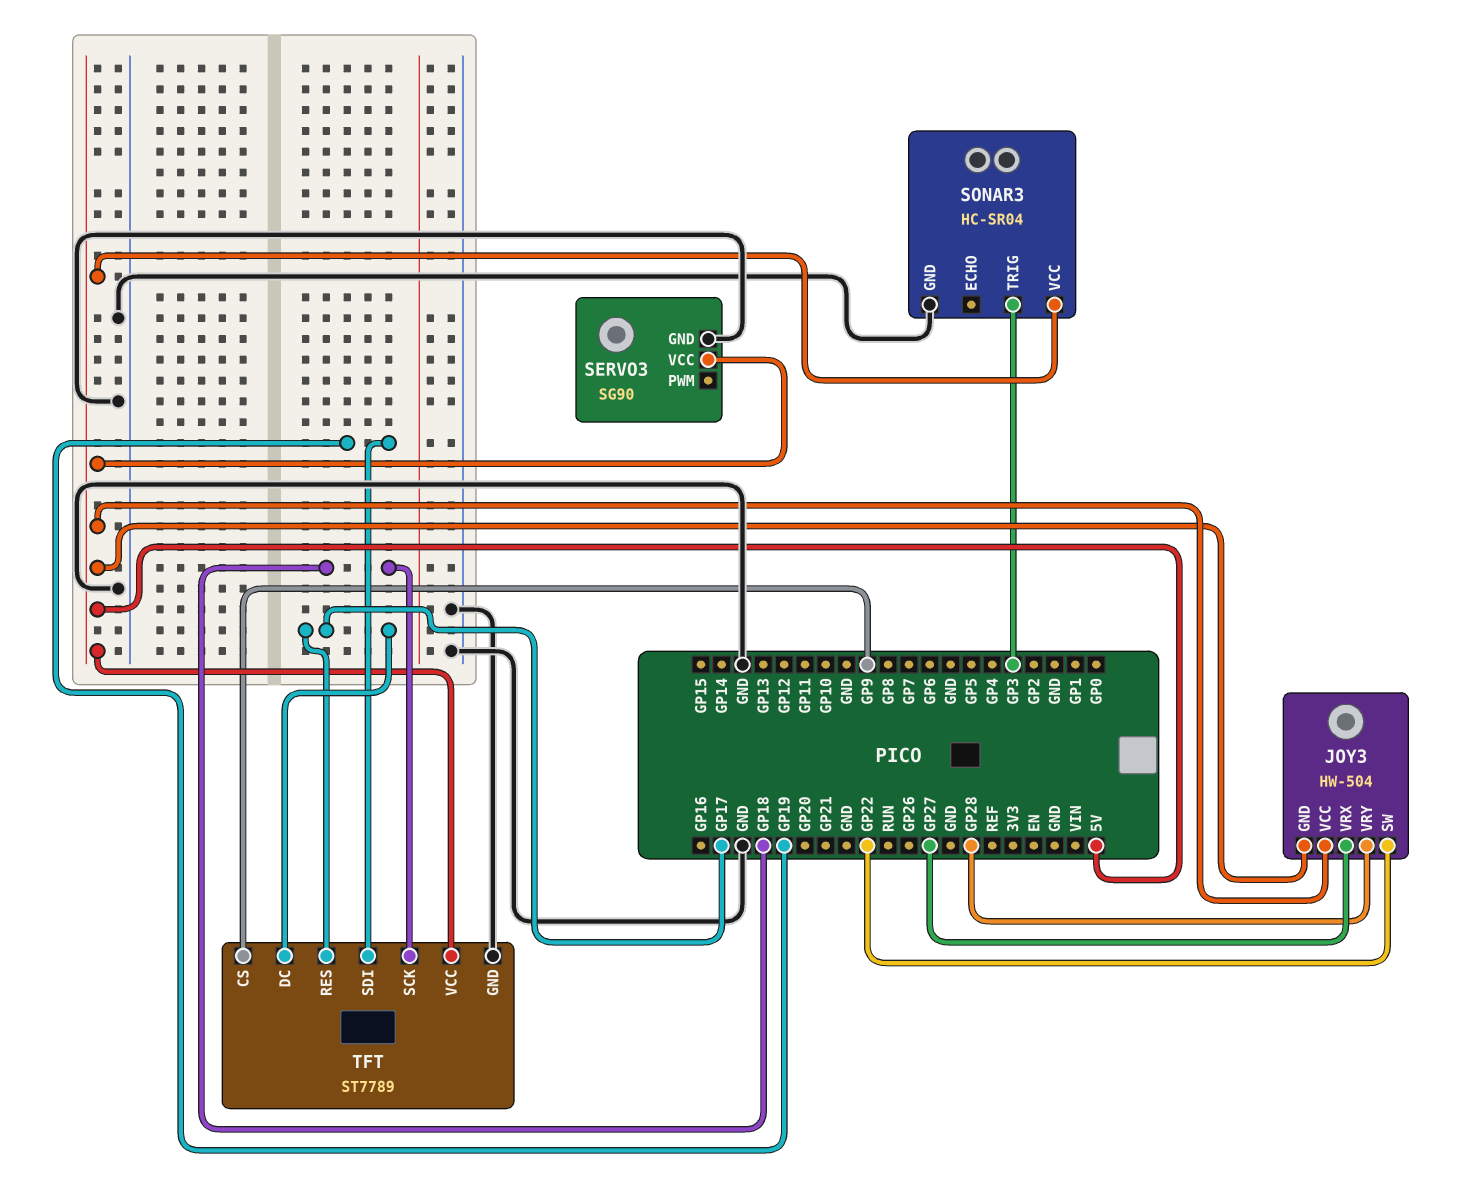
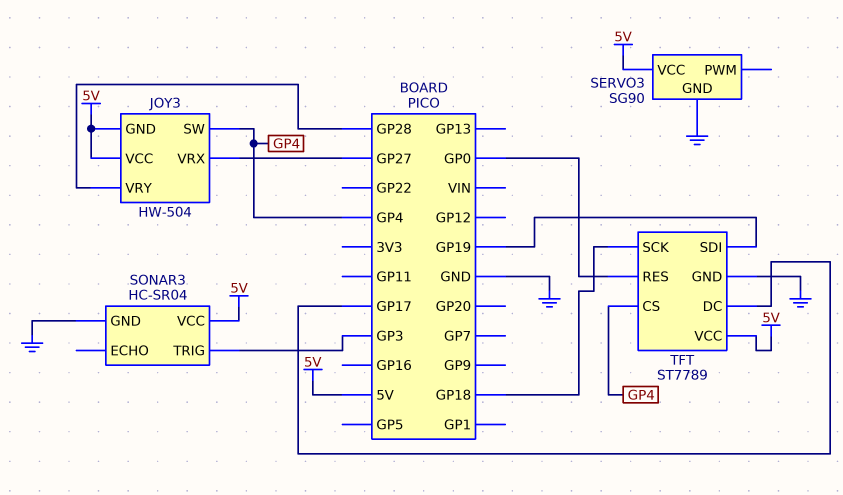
JOY3 pin SW: GP22 -> GP4
TFT pin CS: GP9 -> GP4
TFT pin RES: GP17 -> GP0

